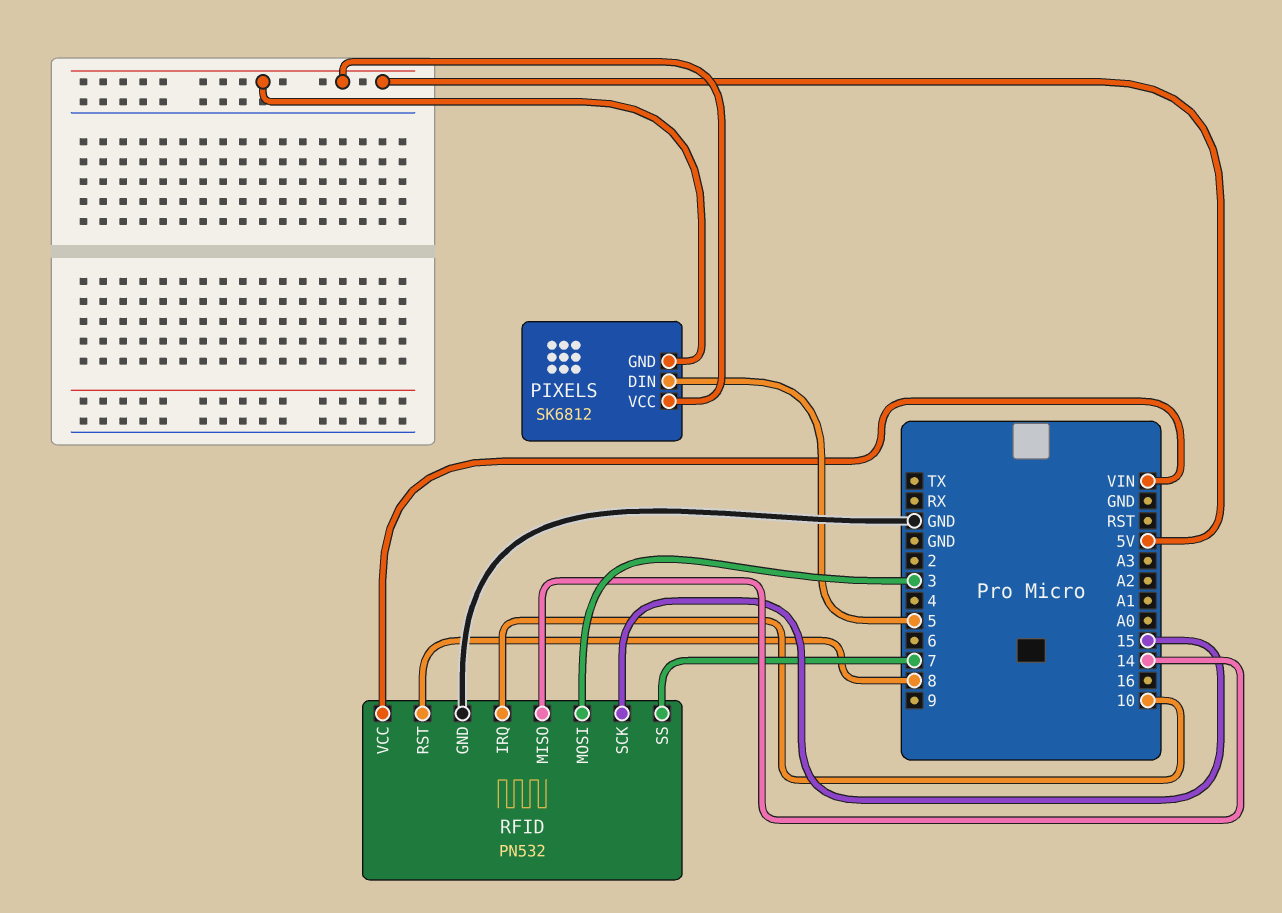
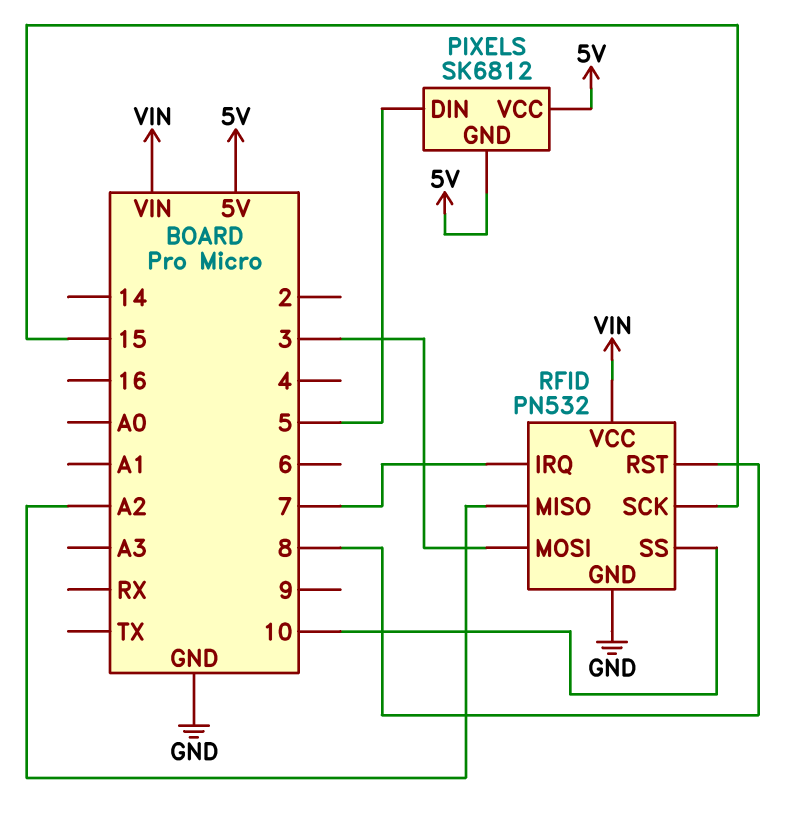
RFID pin IRQ: 10 -> 7
RFID pin MISO: 14 -> A2
RFID pin SS: 7 -> 10

